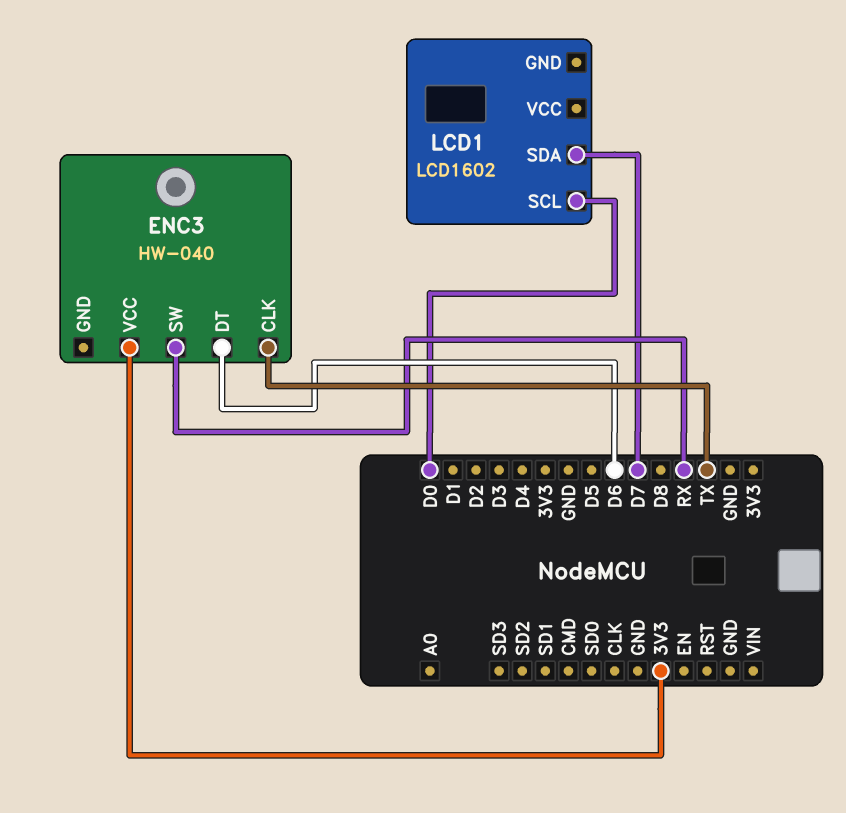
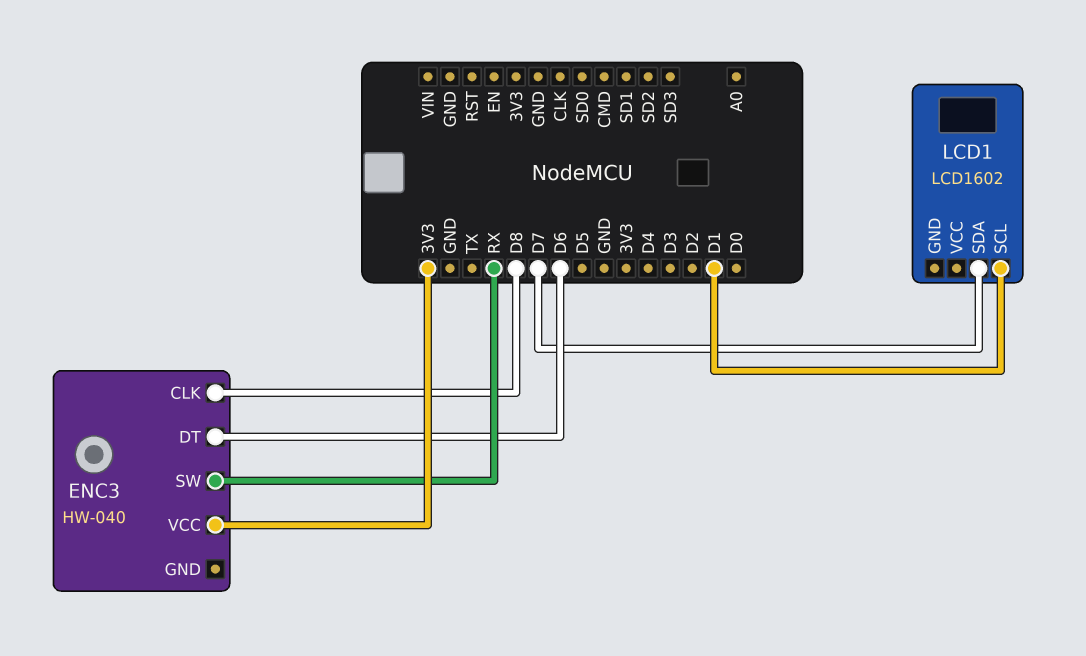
ENC3 pin CLK: TX -> D8
LCD1 pin SCL: D0 -> D1

